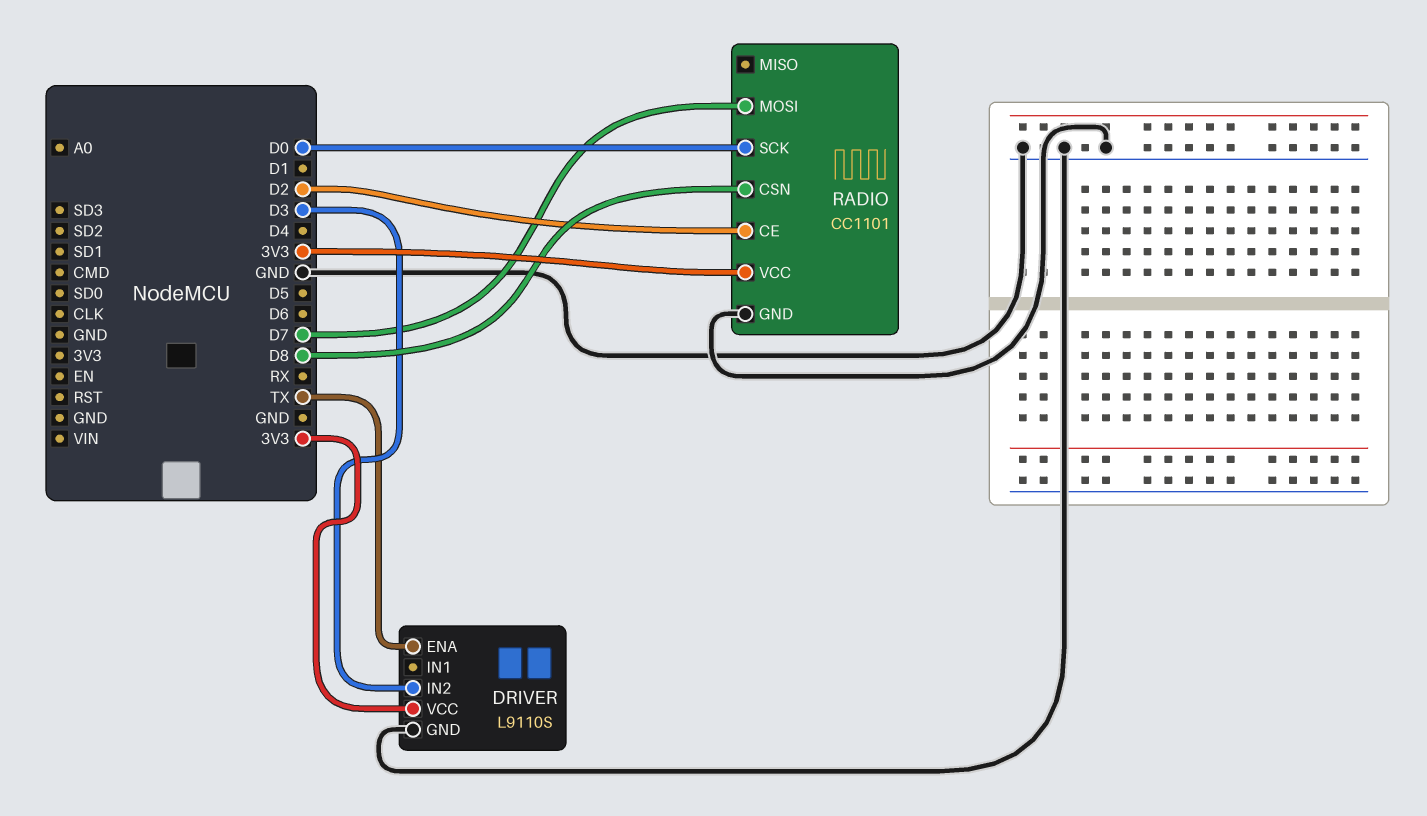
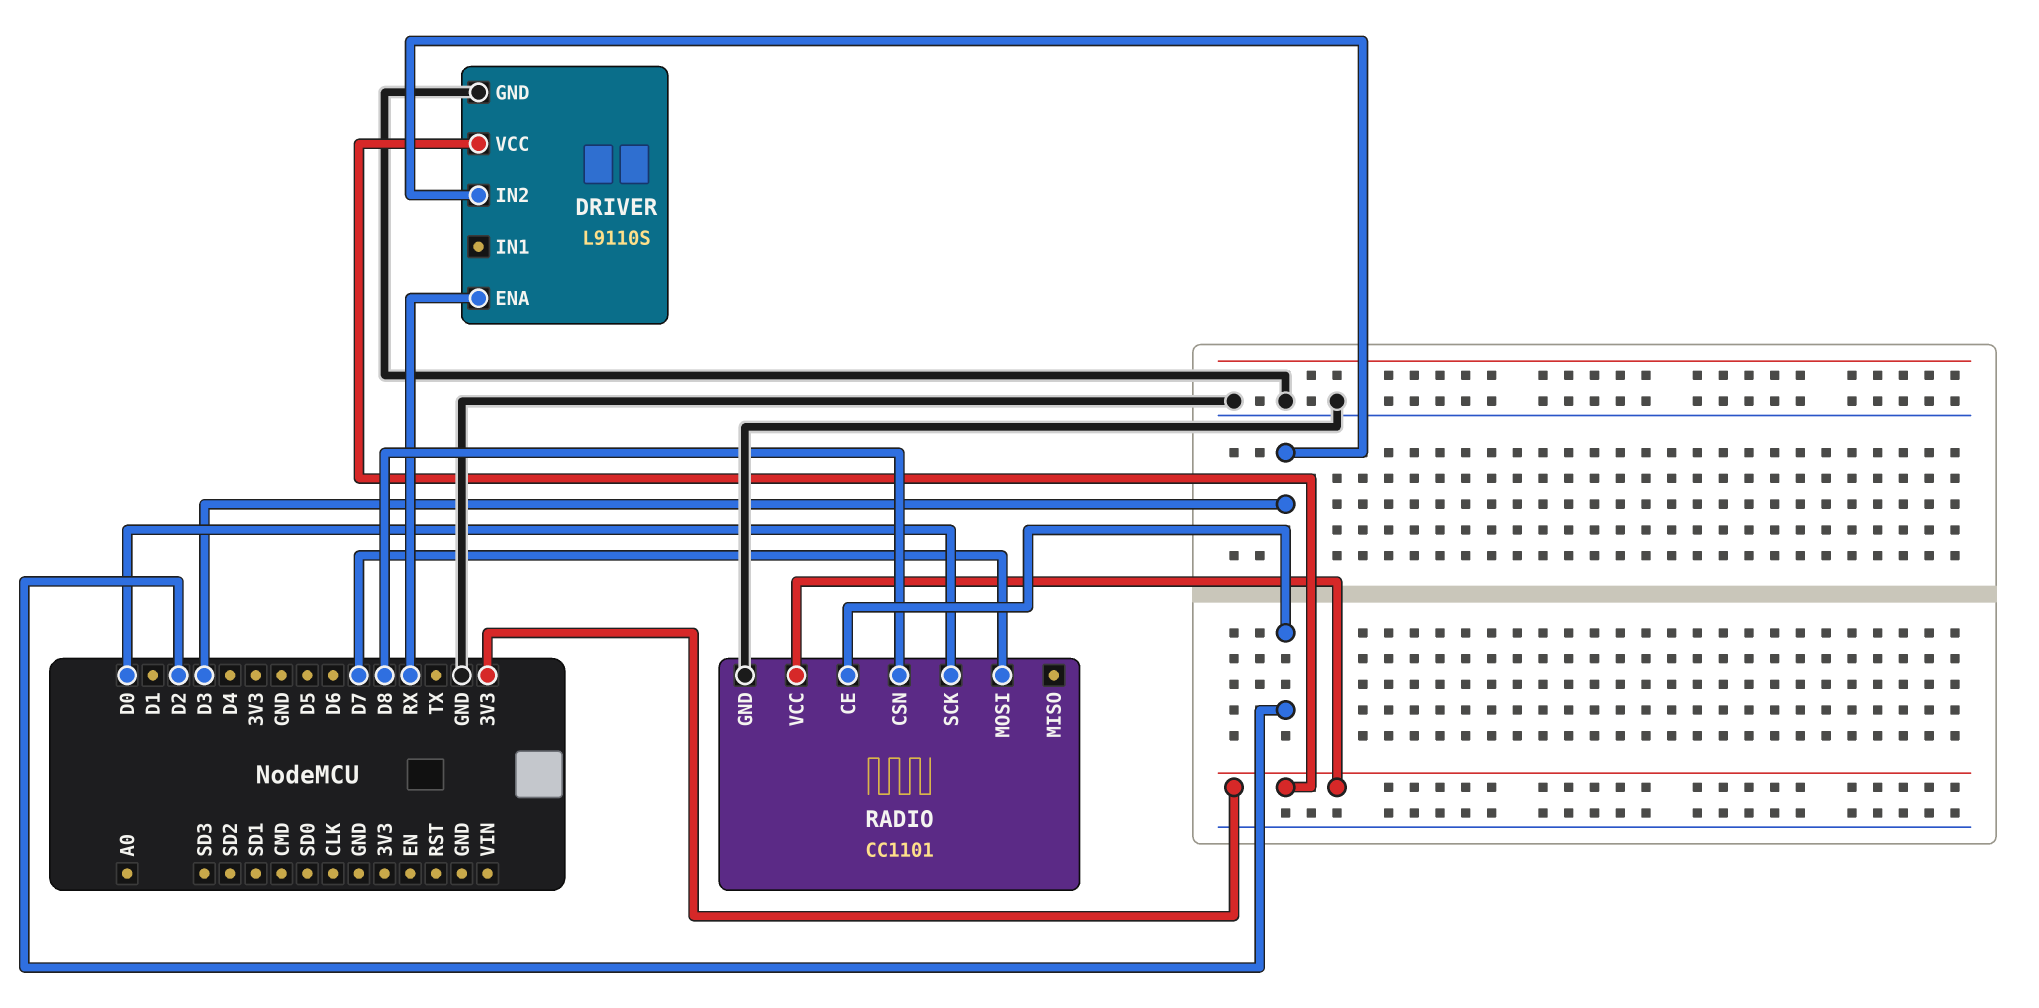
DRIVER pin ENA: TX -> RX

